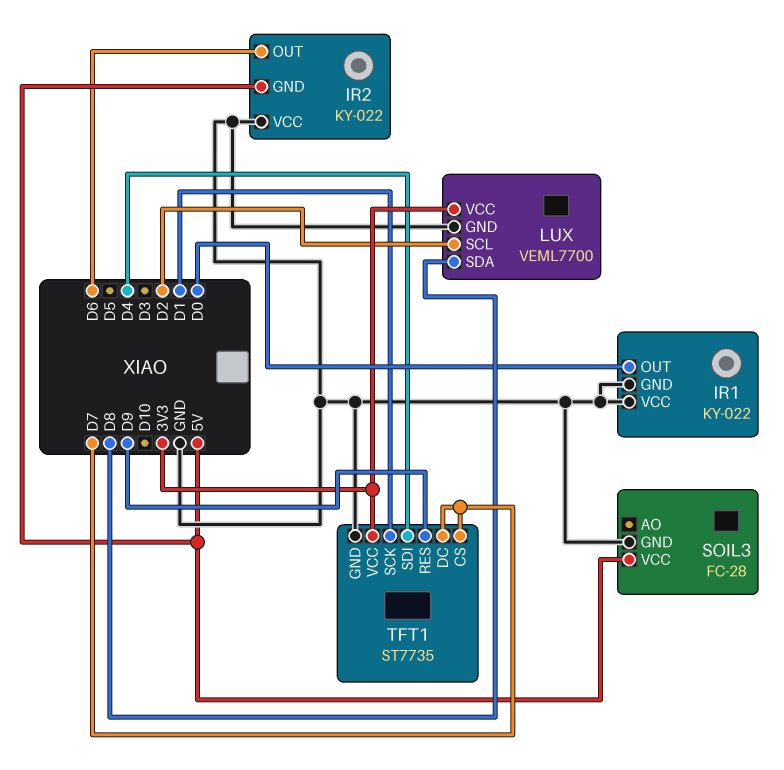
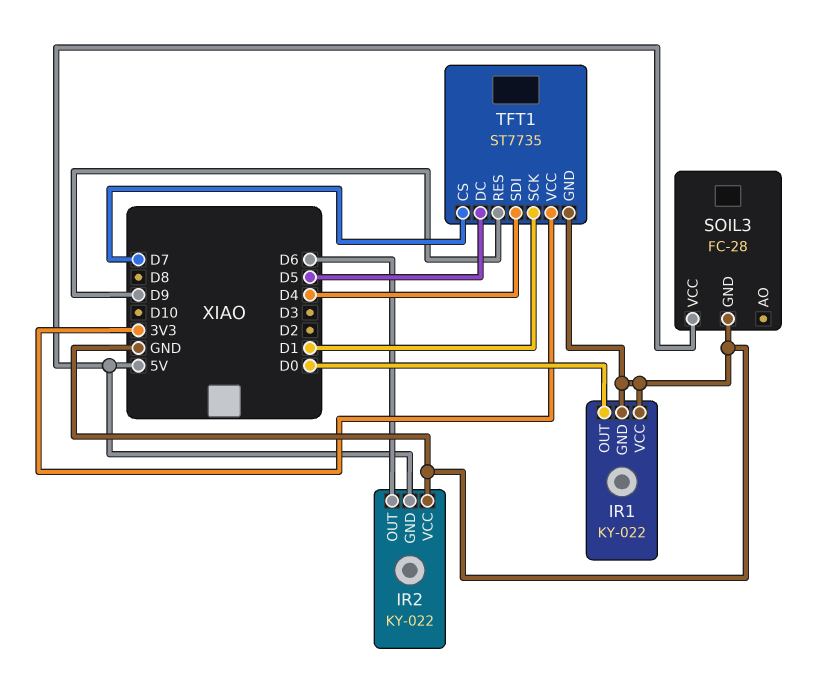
LUX: VEML7700 -> none
LUX pin GND: GND -> none
LUX pin SCL: D2 -> none
LUX pin SDA: D8 -> none
LUX pin VCC: 3V3 -> none
TFT1 pin DC: D7 -> D5

